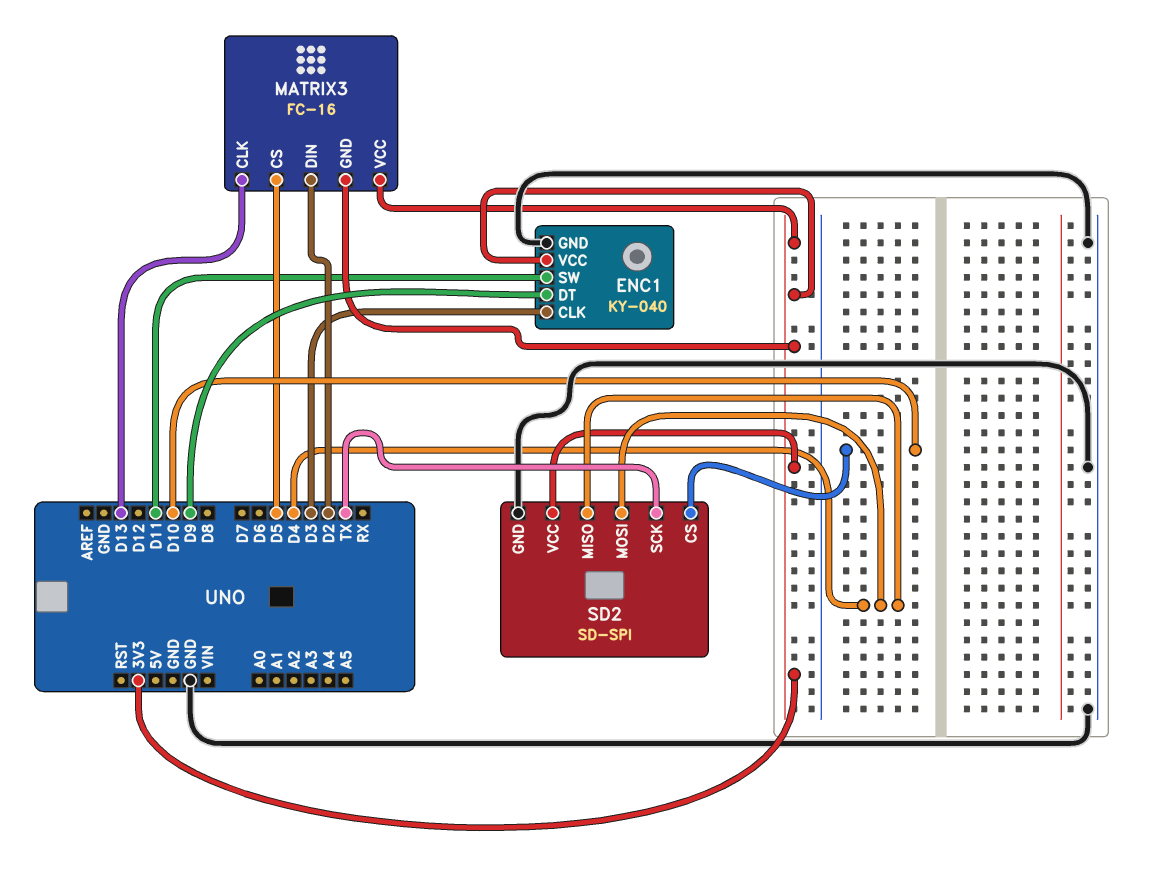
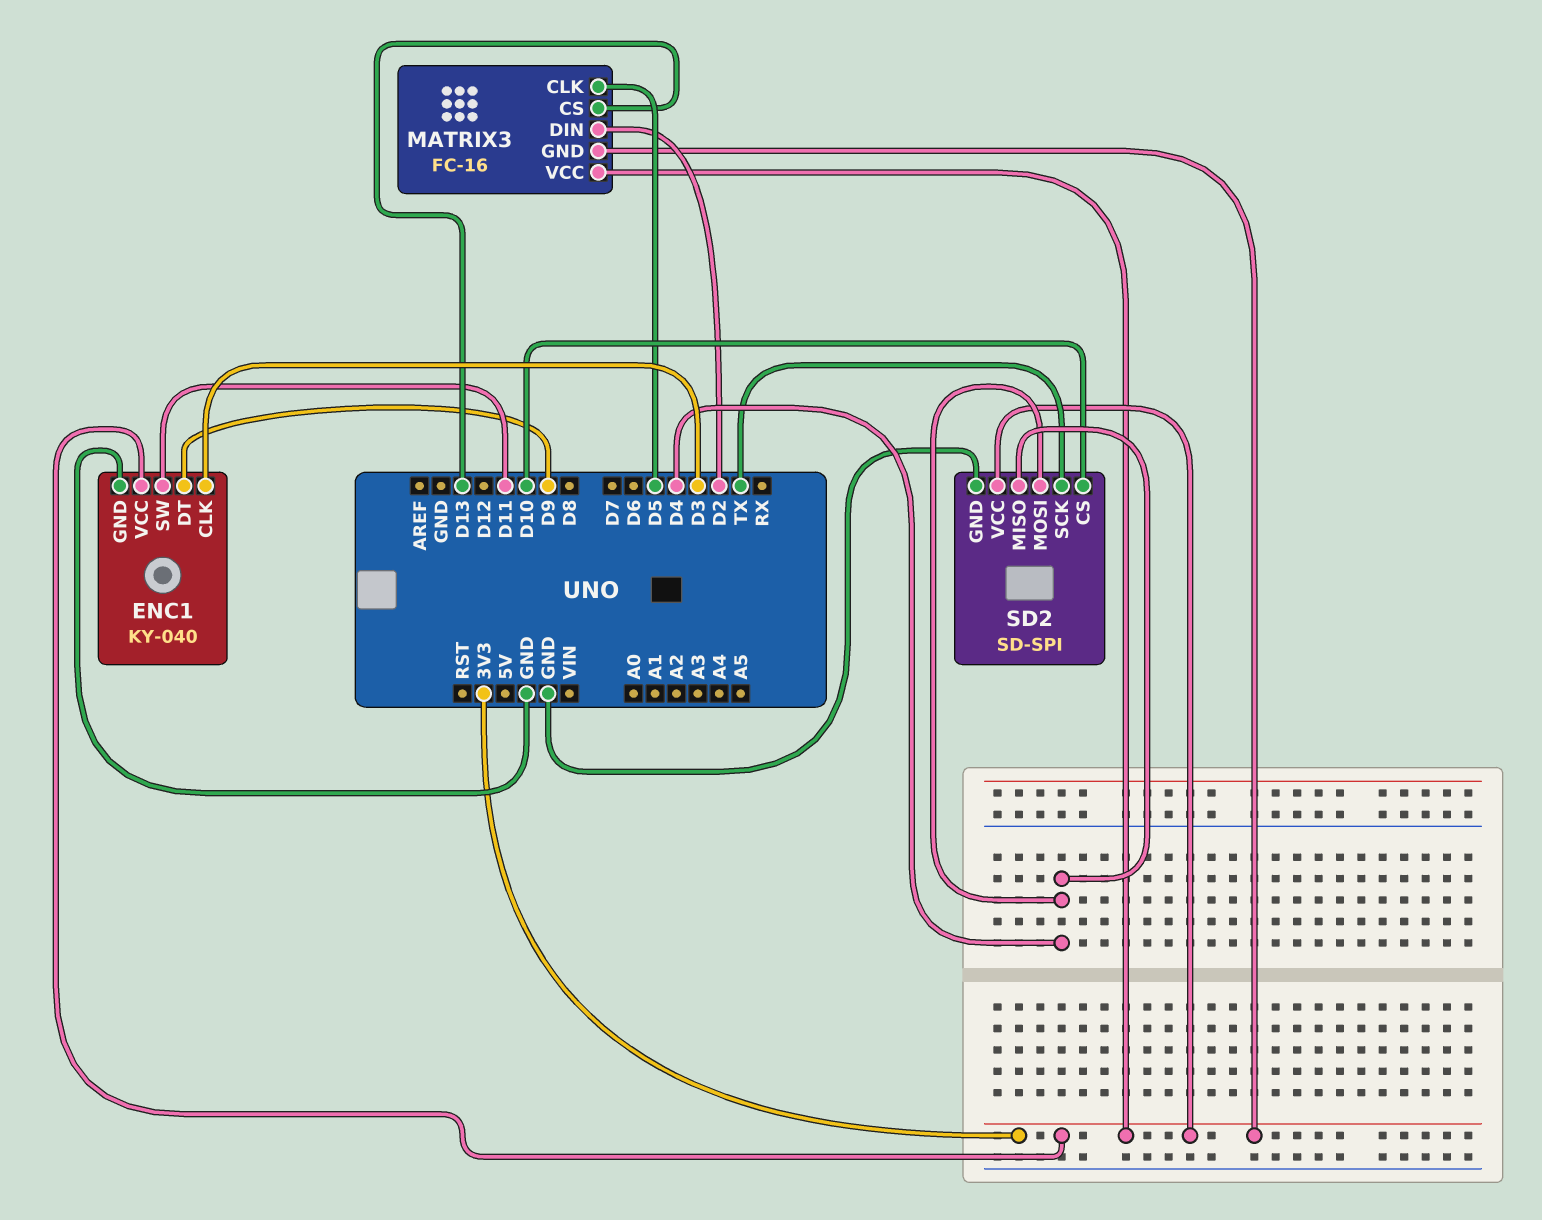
MATRIX3 pin CLK: D13 -> D5
MATRIX3 pin CS: D5 -> D13

